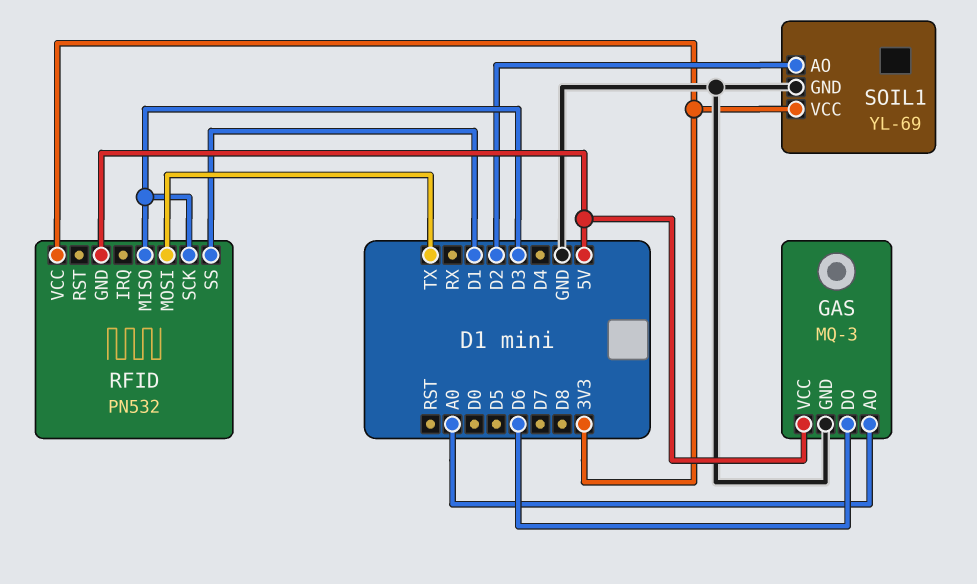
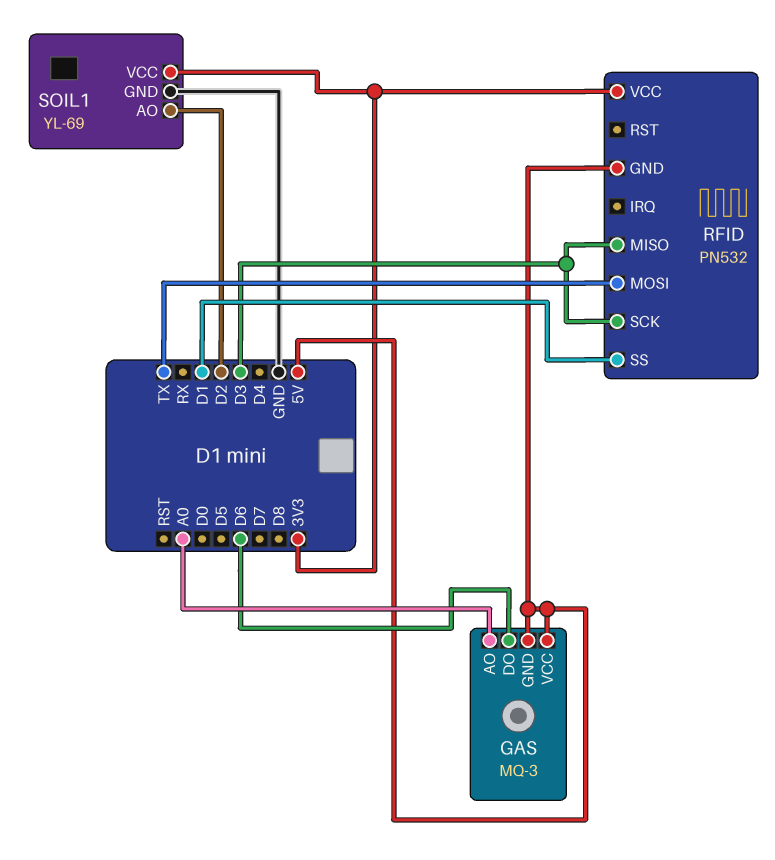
GAS pin GND: GND -> 5V

